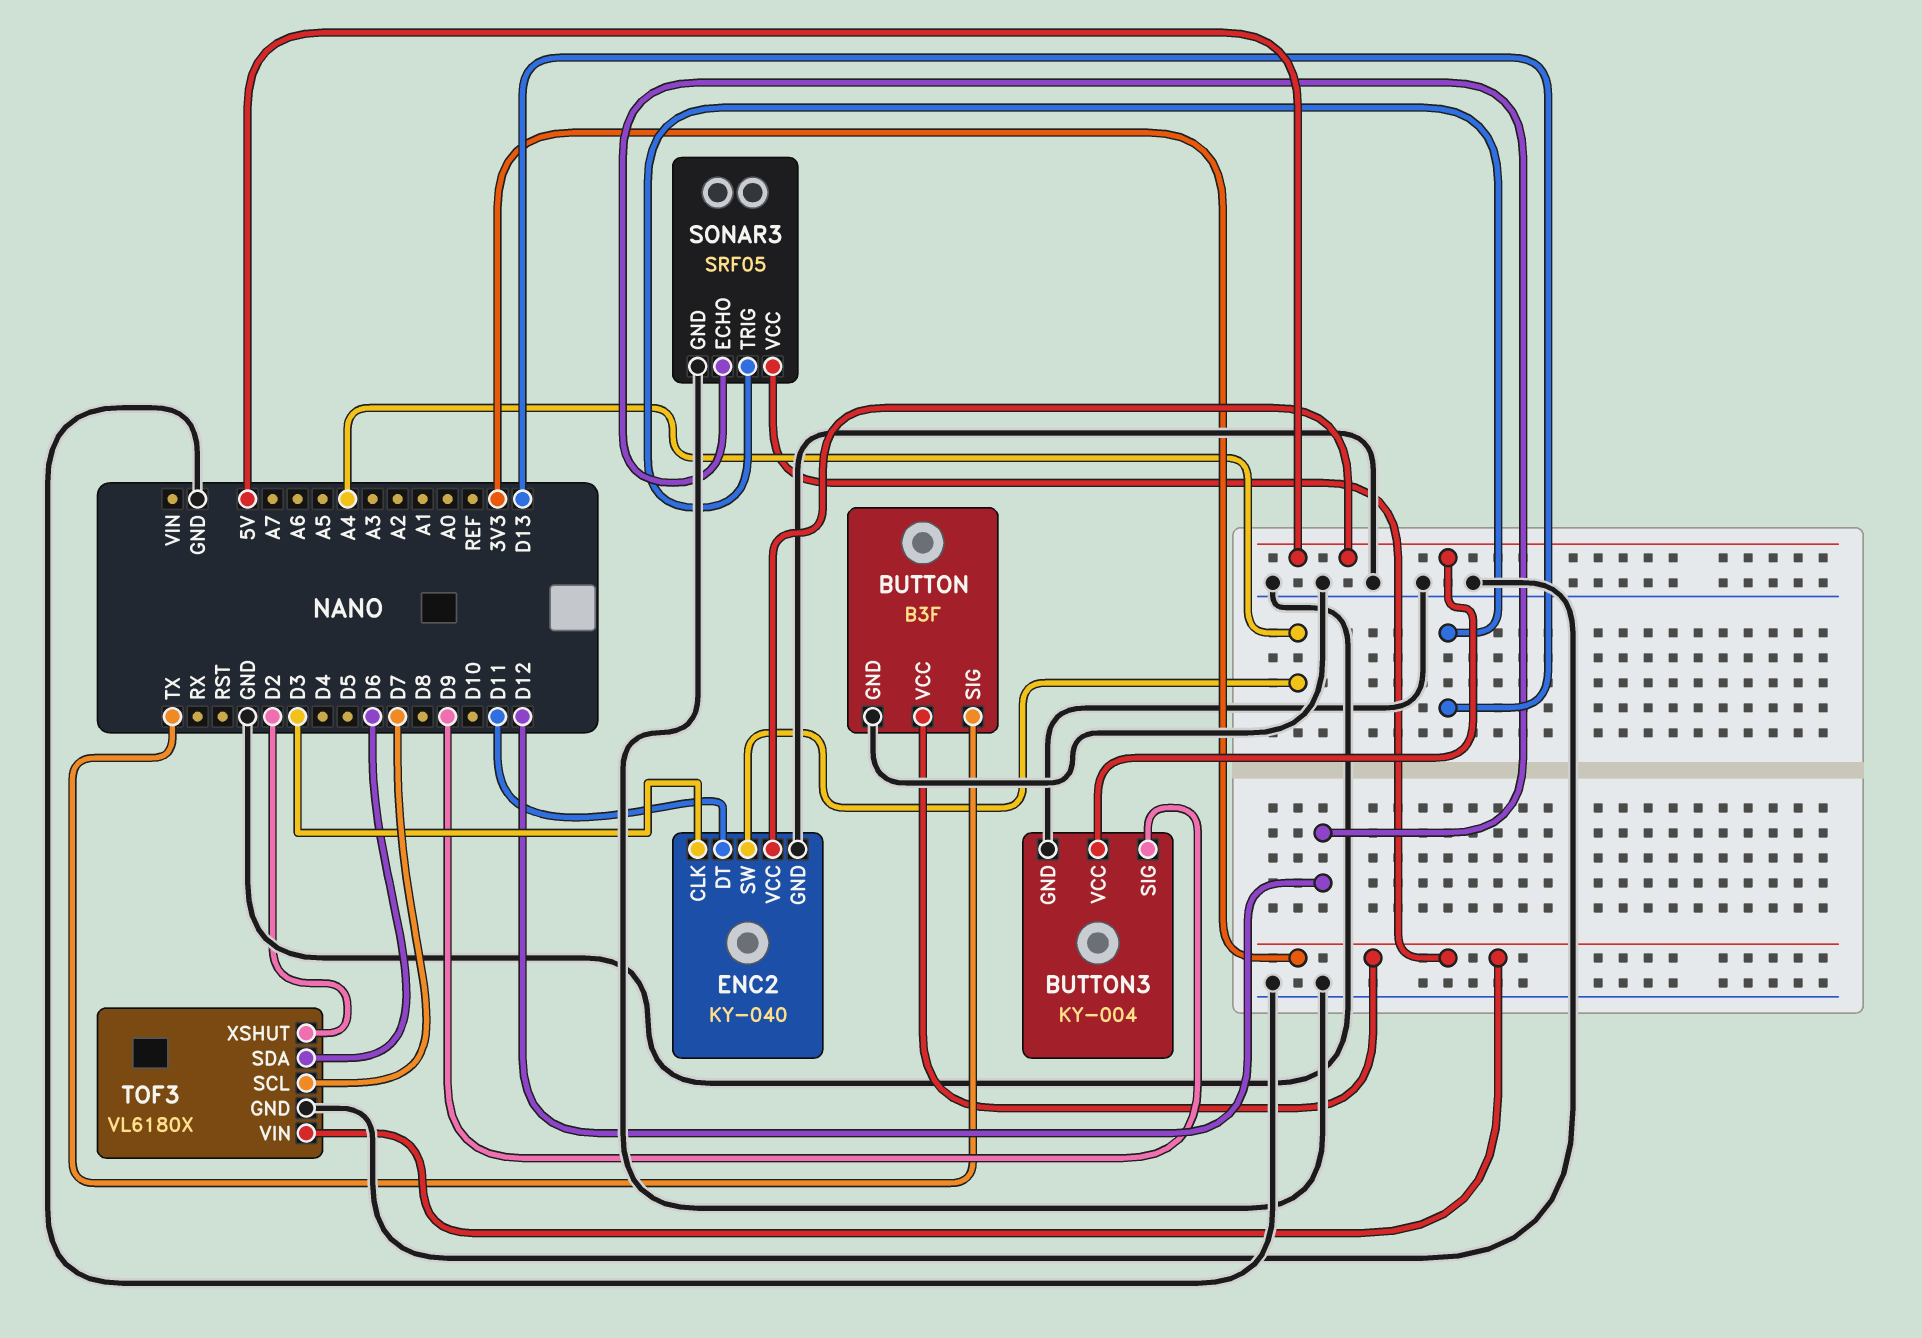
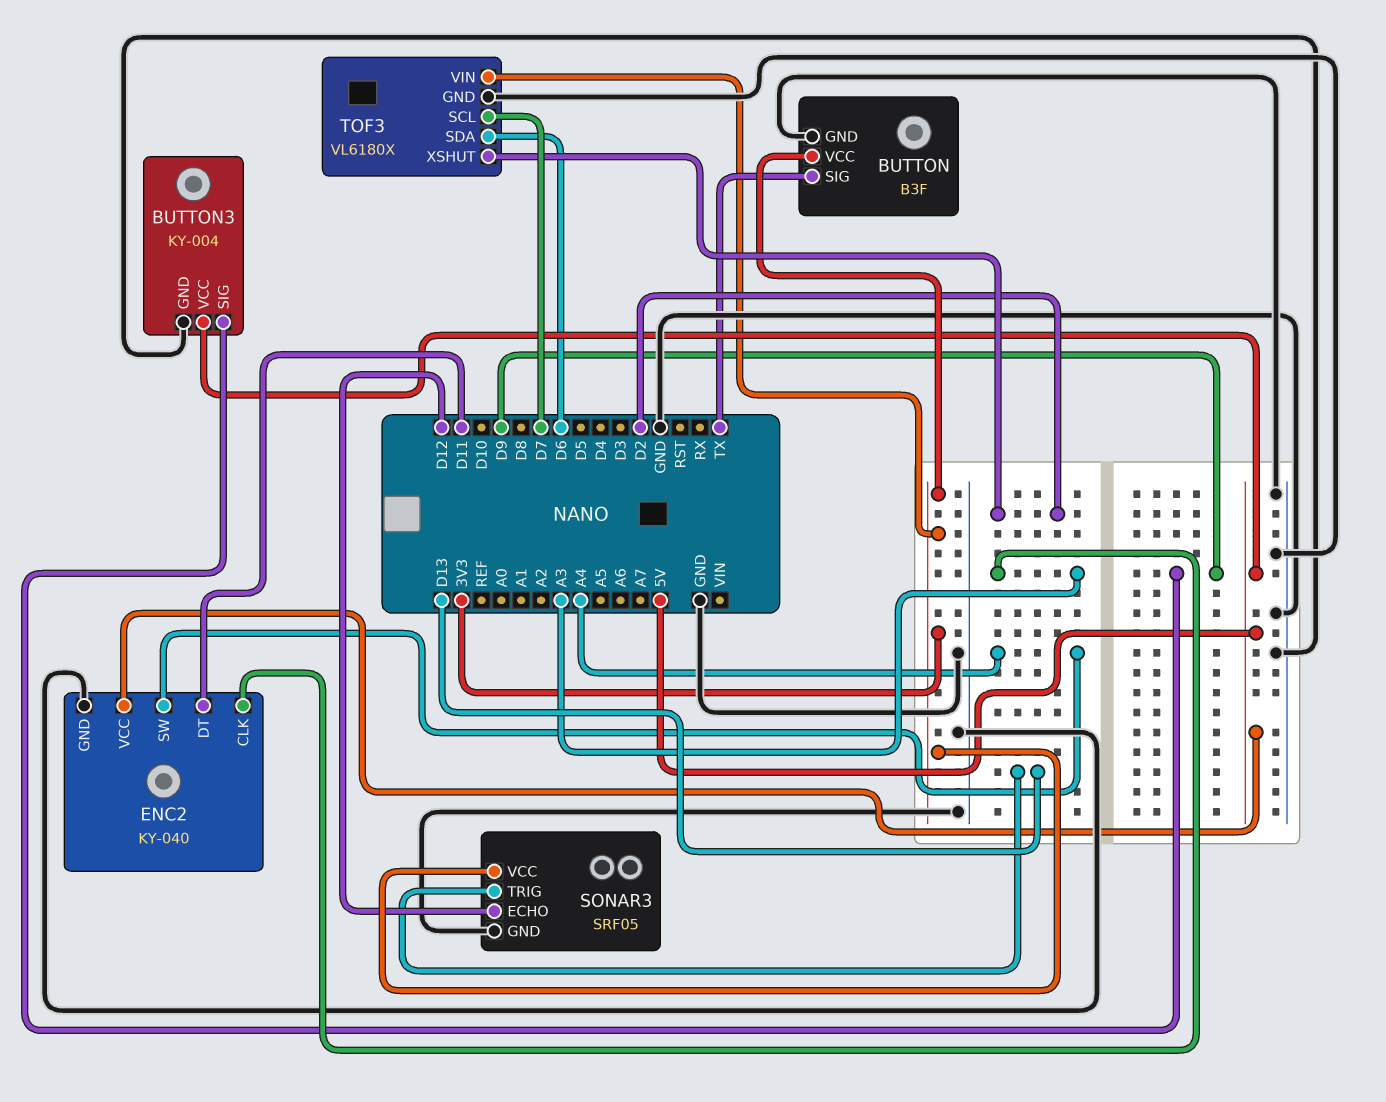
ENC2 pin CLK: D3 -> A3

